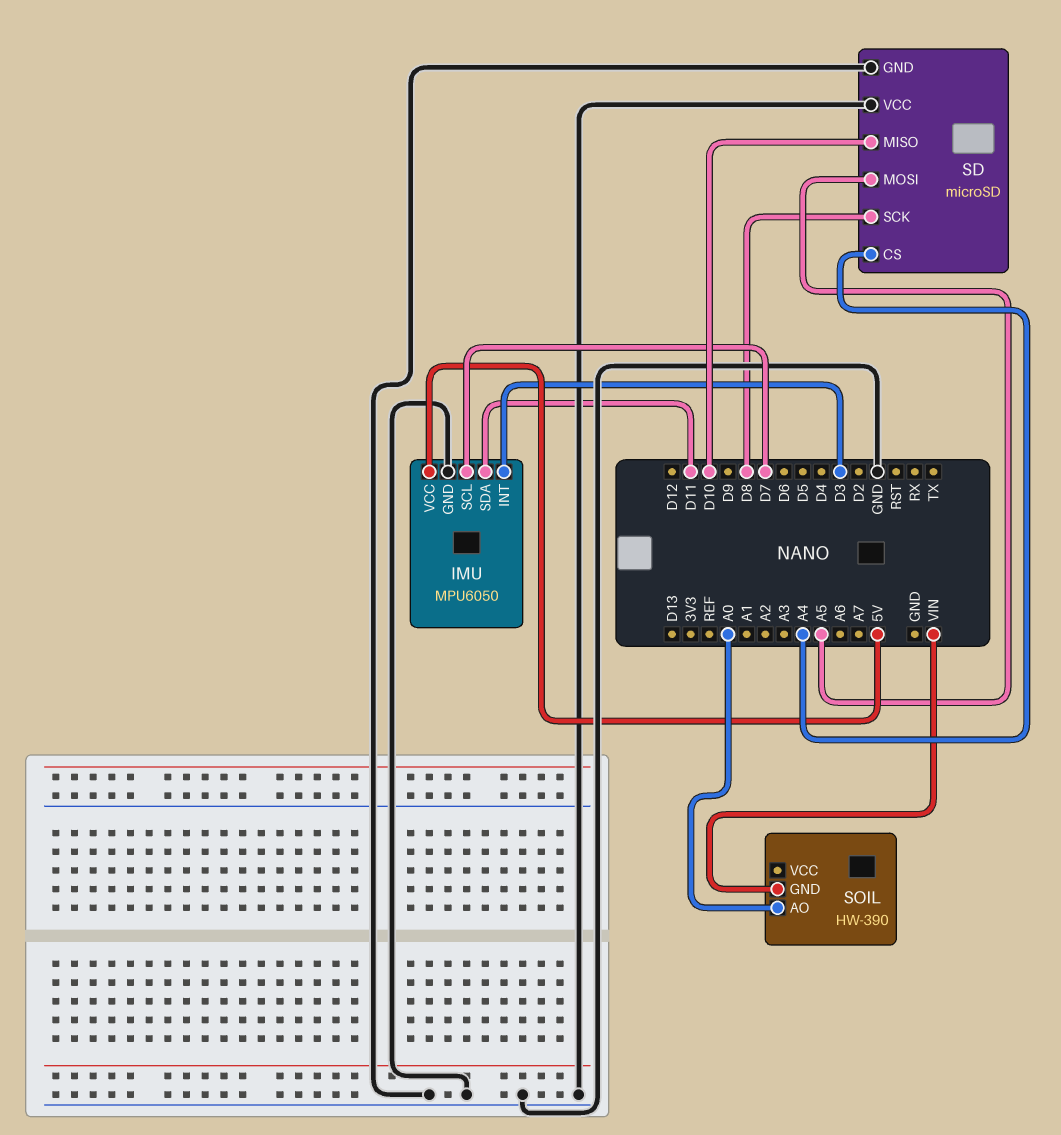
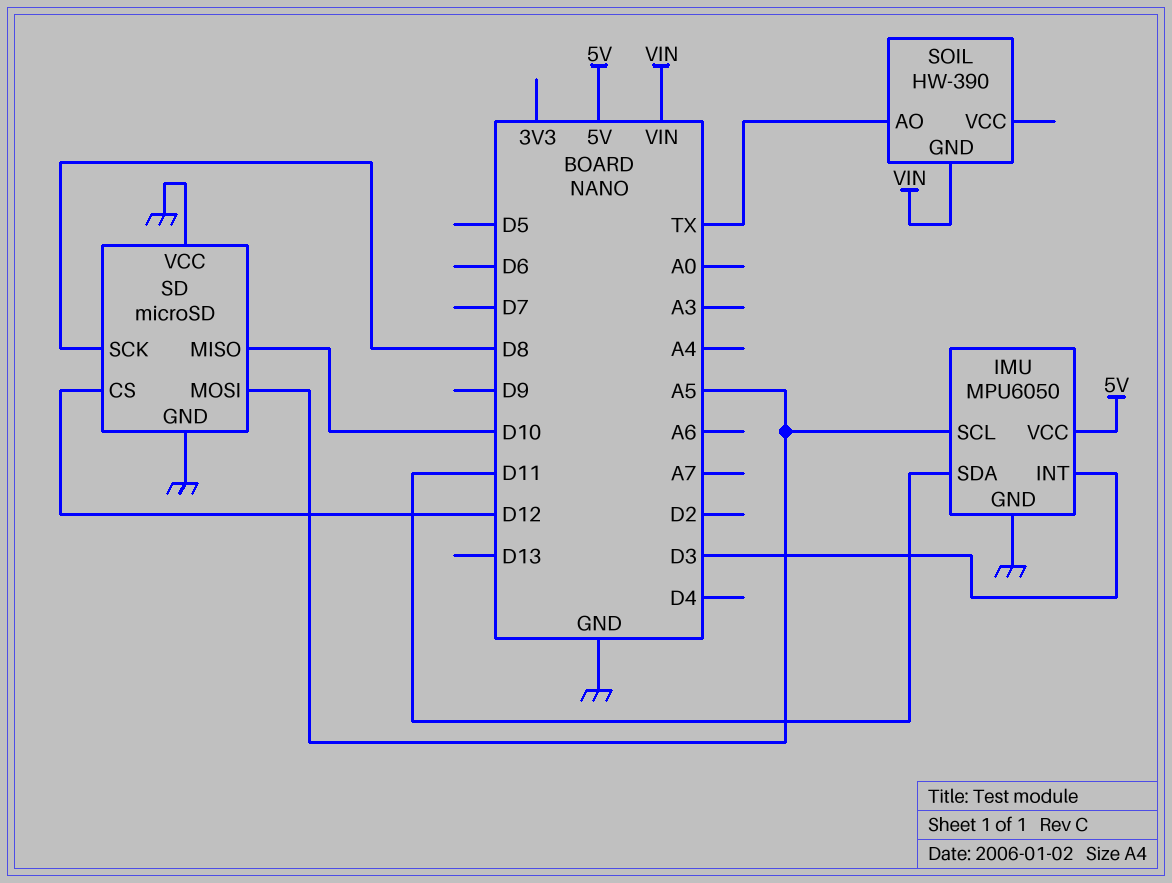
IMU pin SCL: D7 -> A5
SD pin CS: A4 -> D12
SOIL pin AO: A0 -> TX

